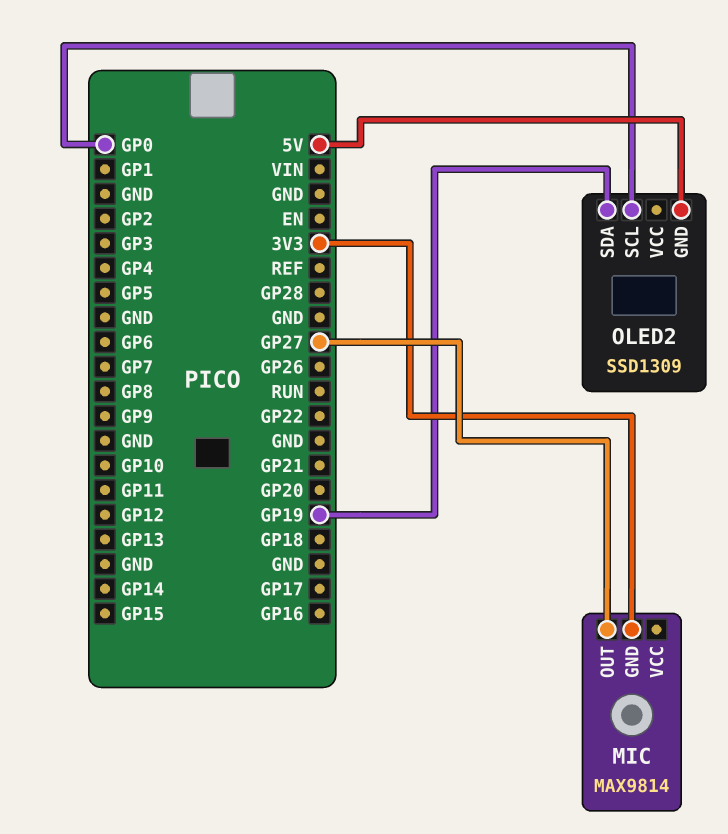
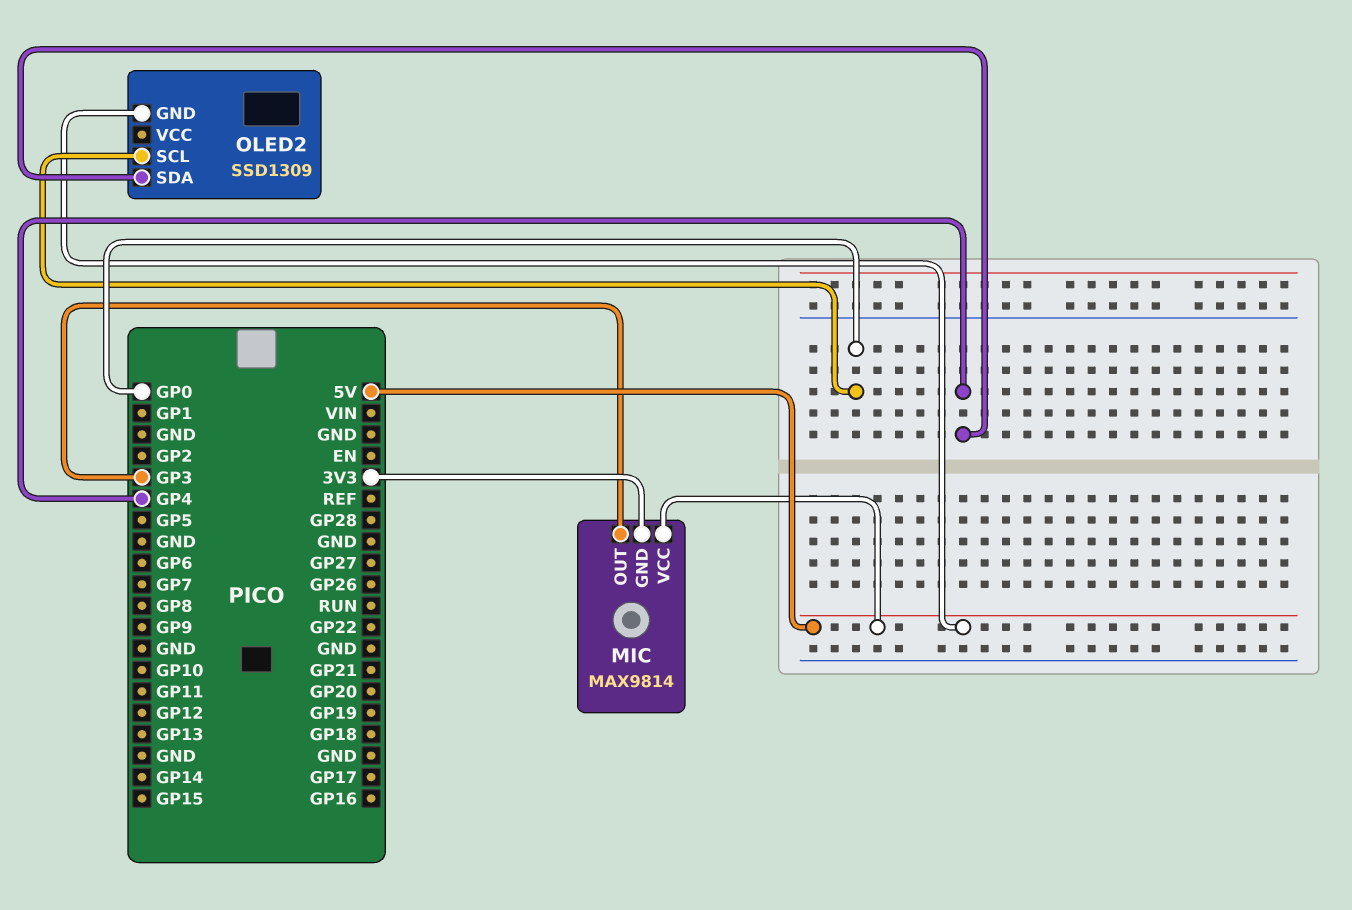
MIC pin OUT: GP27 -> GP3
MIC pin VCC: none -> 5V
OLED2 pin SDA: GP19 -> GP4

